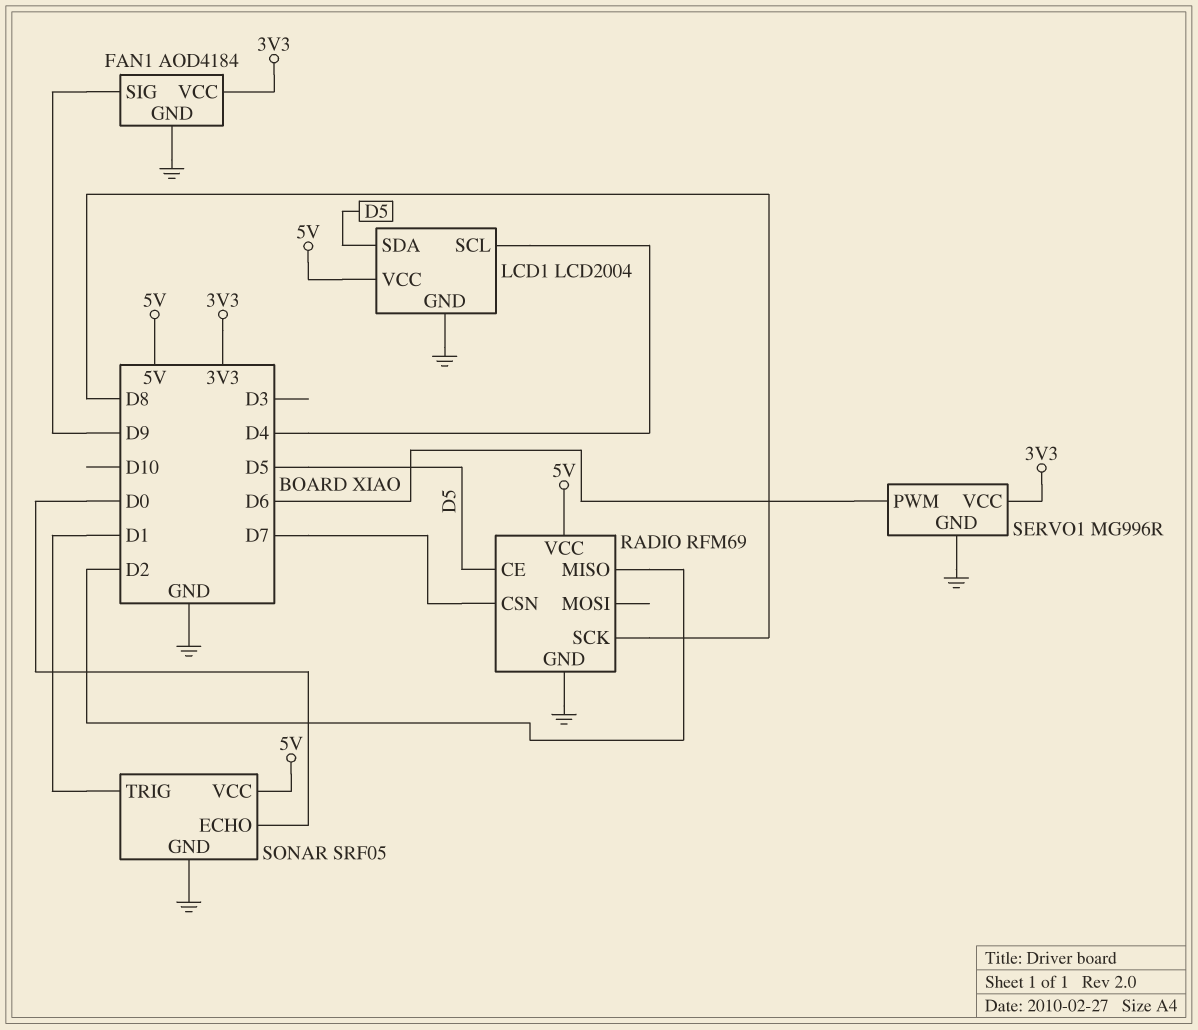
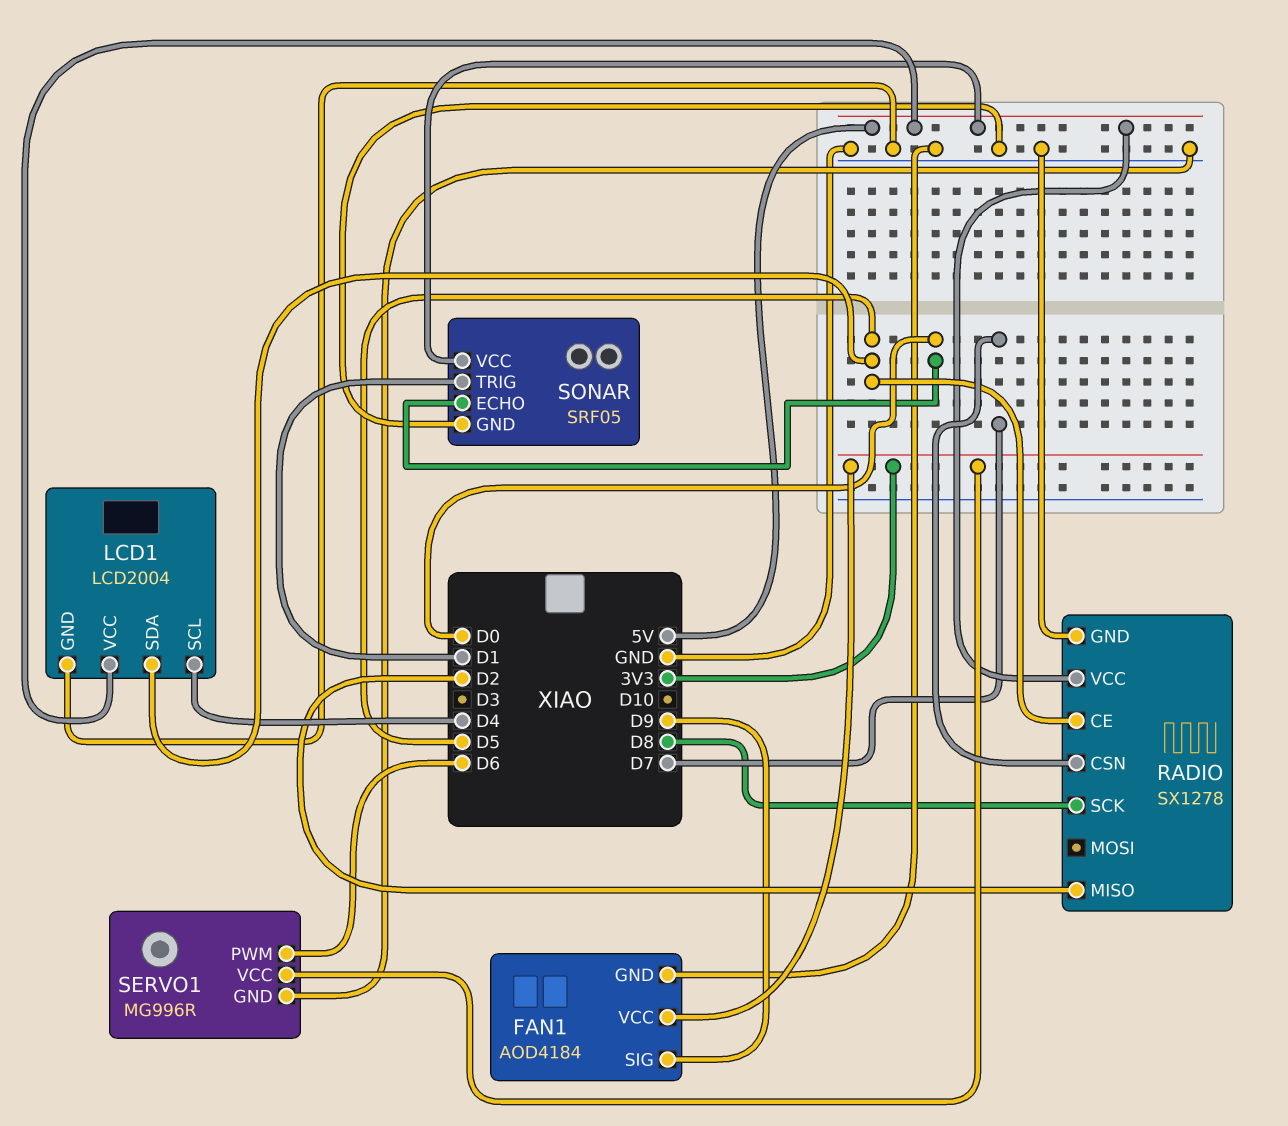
RADIO: RFM69 -> SX1278

